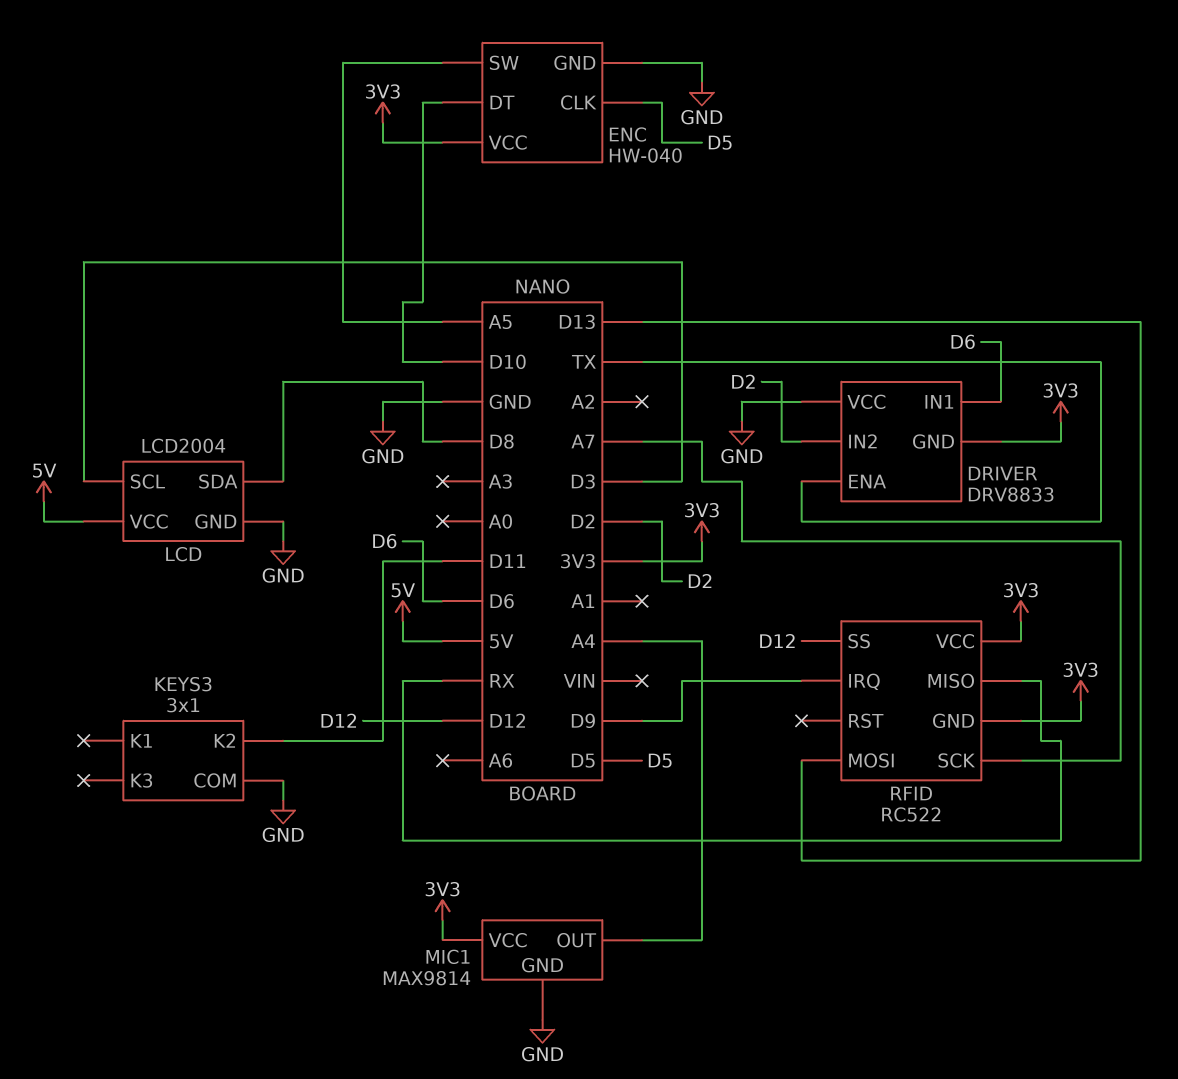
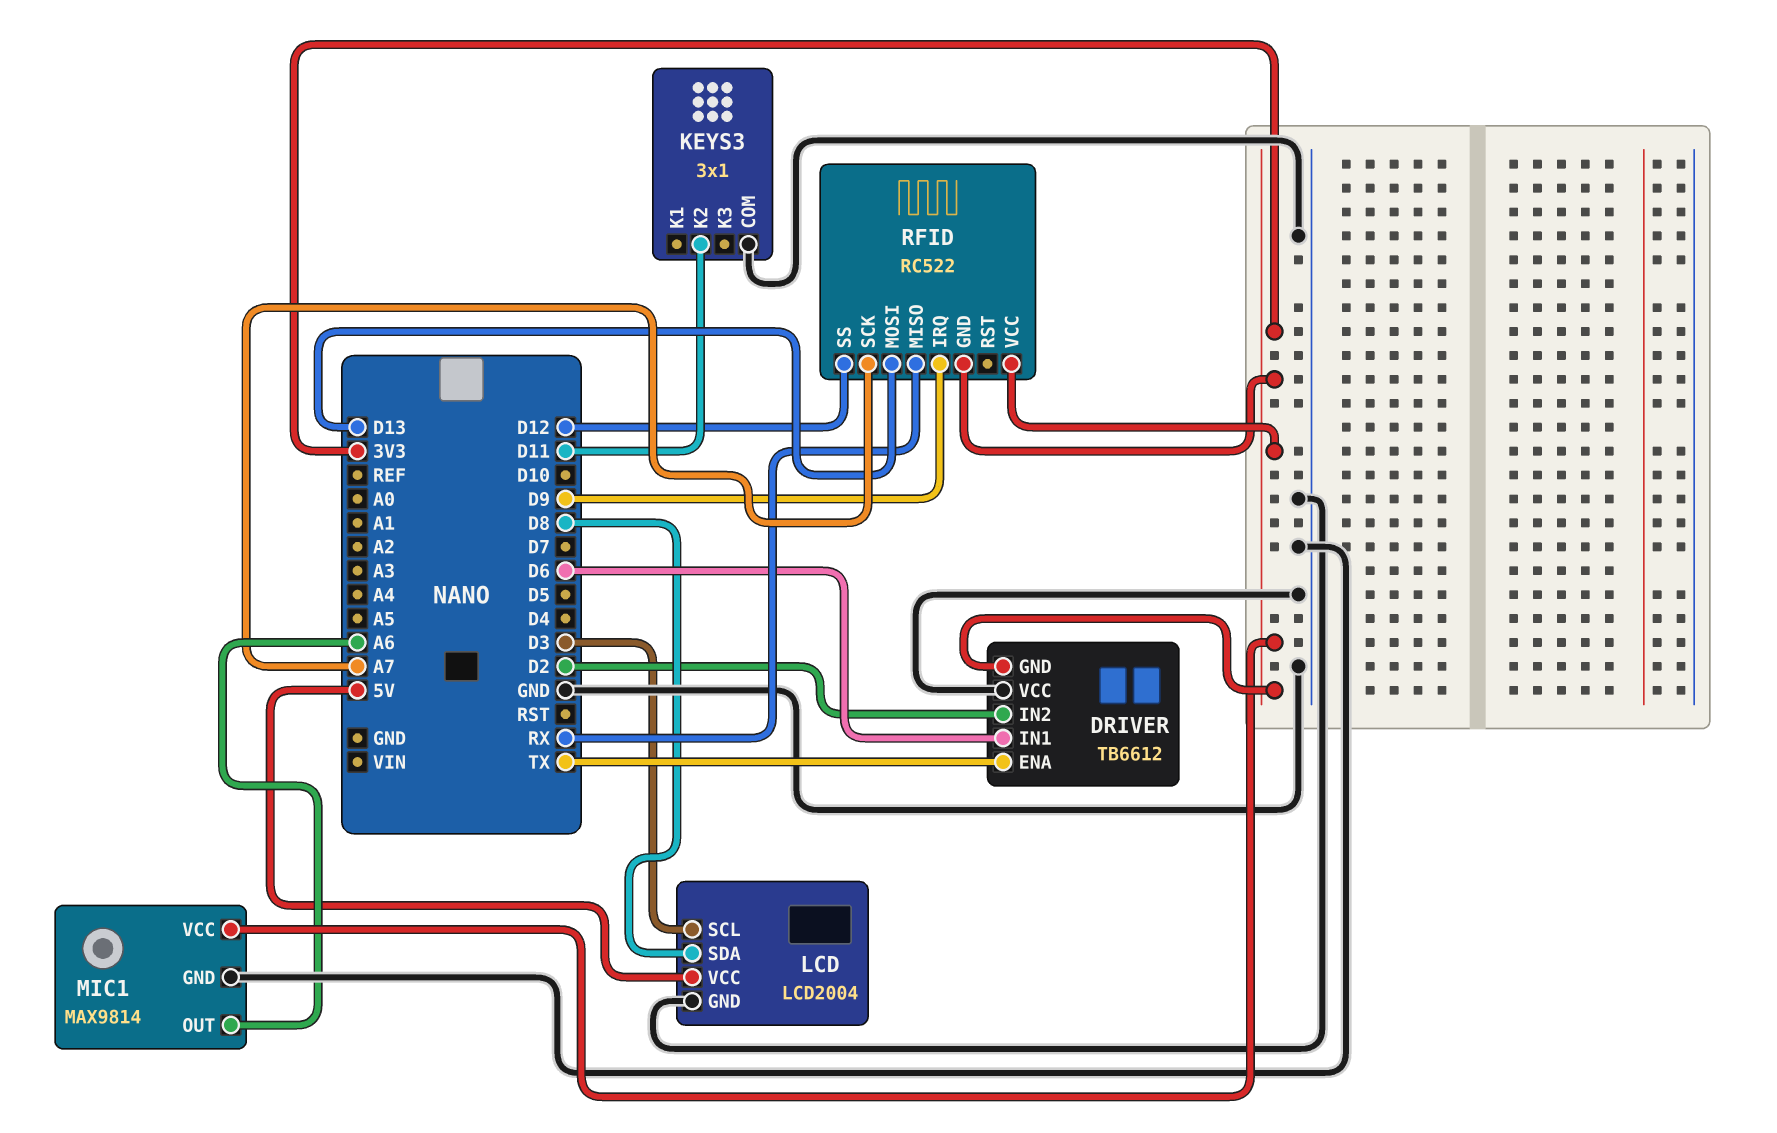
DRIVER: DRV8833 -> TB6612
ENC: HW-040 -> none
ENC pin CLK: D5 -> none
ENC pin DT: D10 -> none
ENC pin GND: GND -> none
ENC pin SW: A5 -> none
ENC pin VCC: 3V3 -> none
MIC1 pin OUT: A4 -> A6

